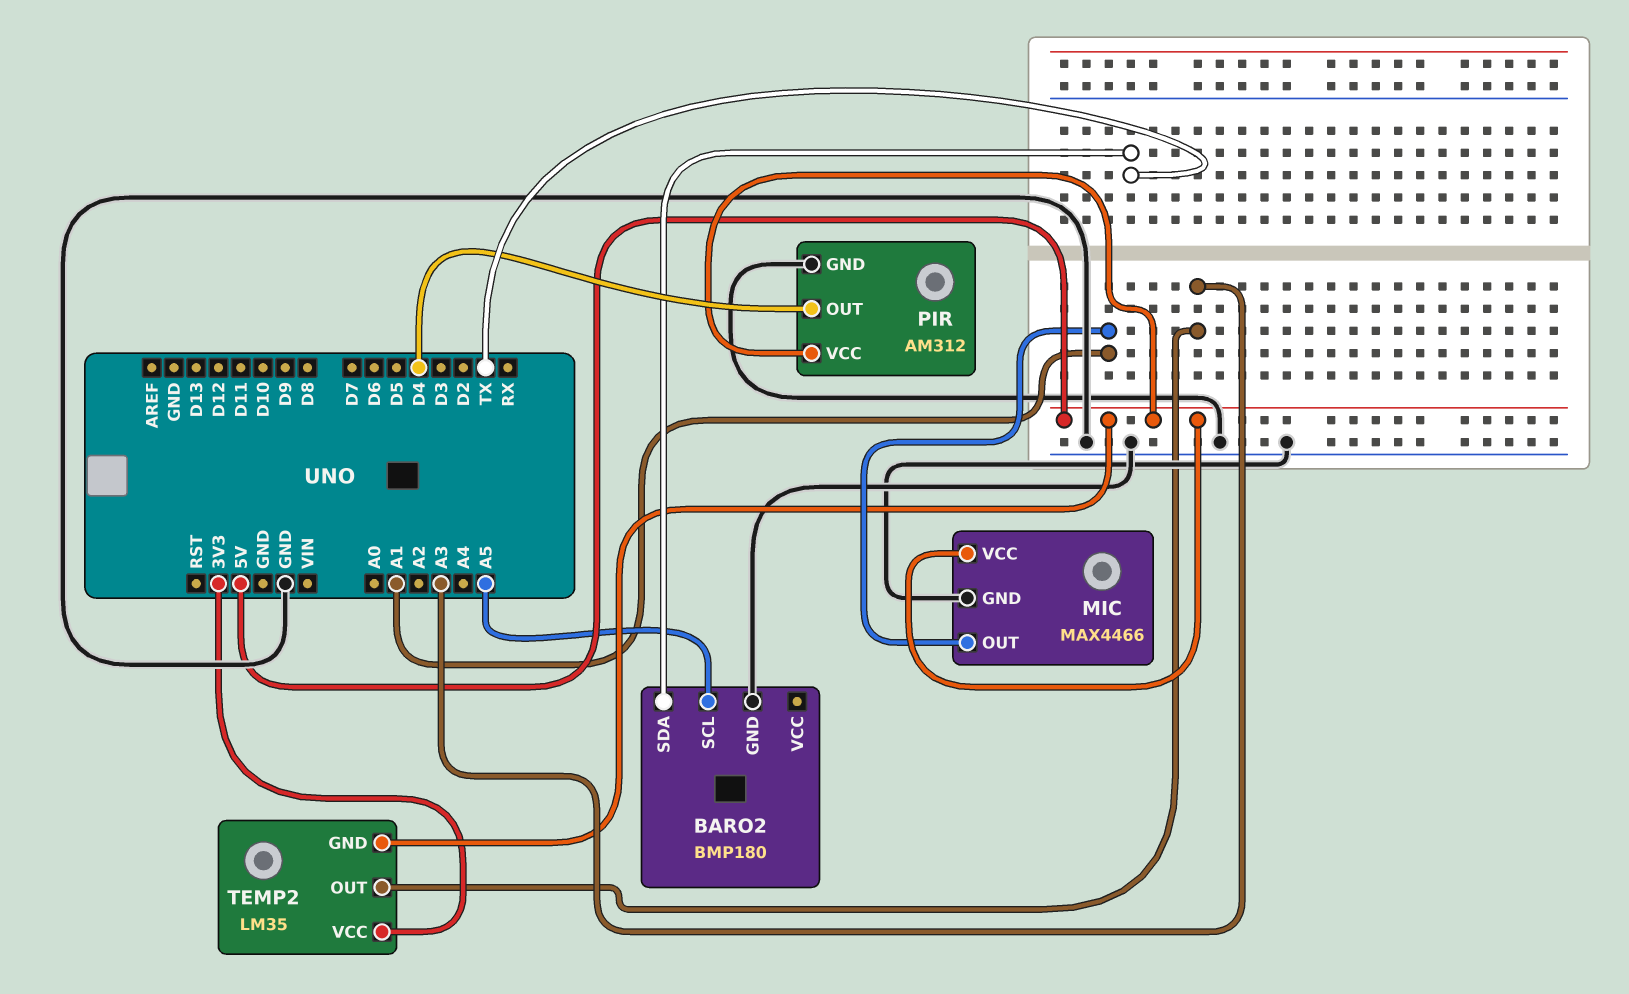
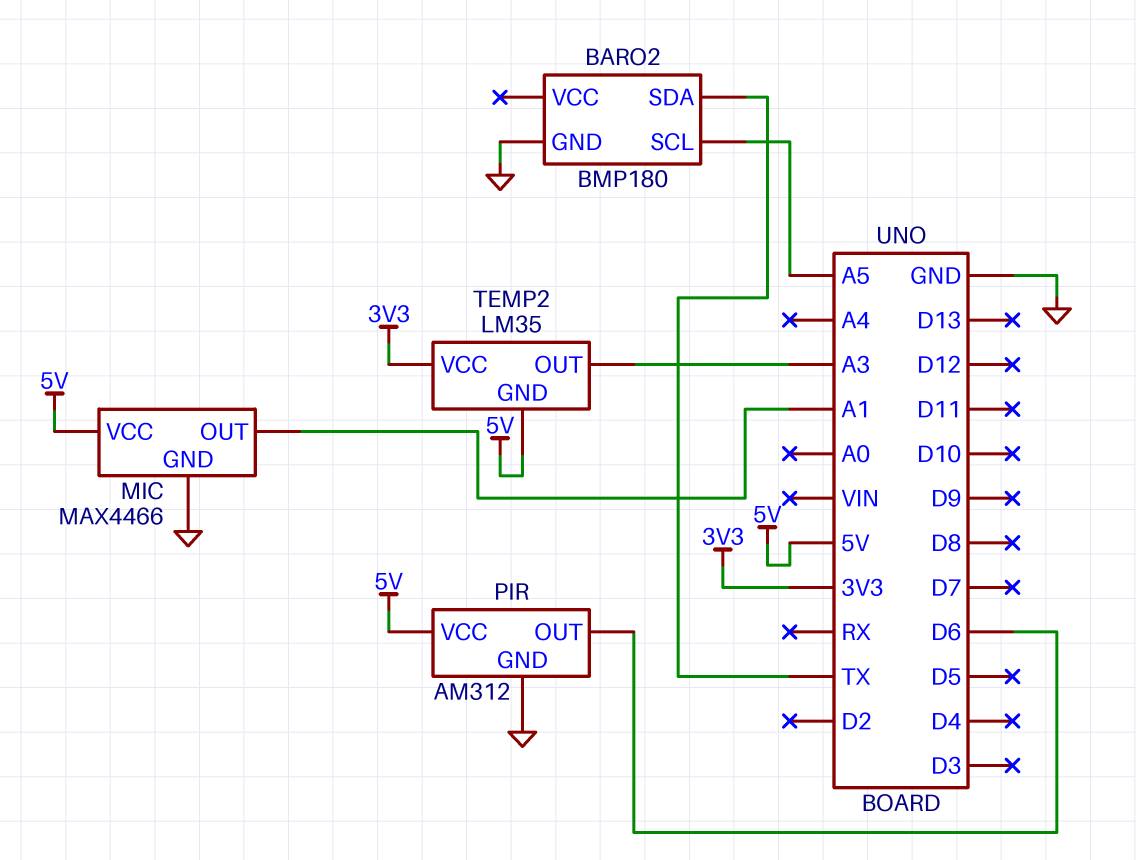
PIR pin OUT: D4 -> D6

